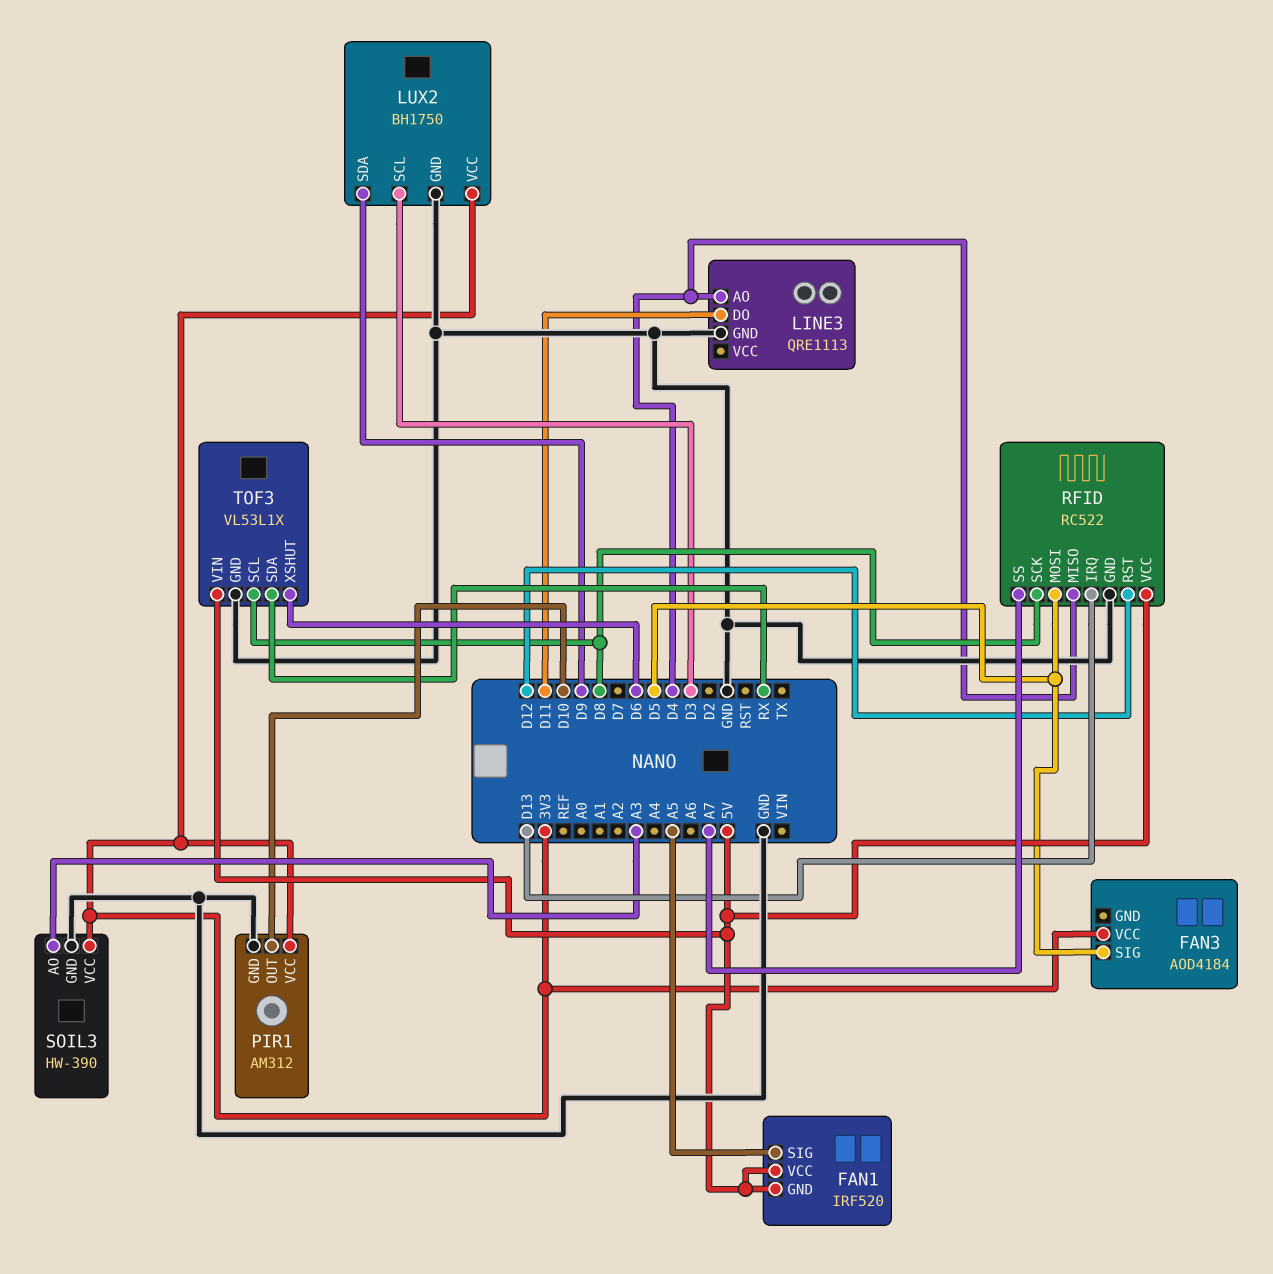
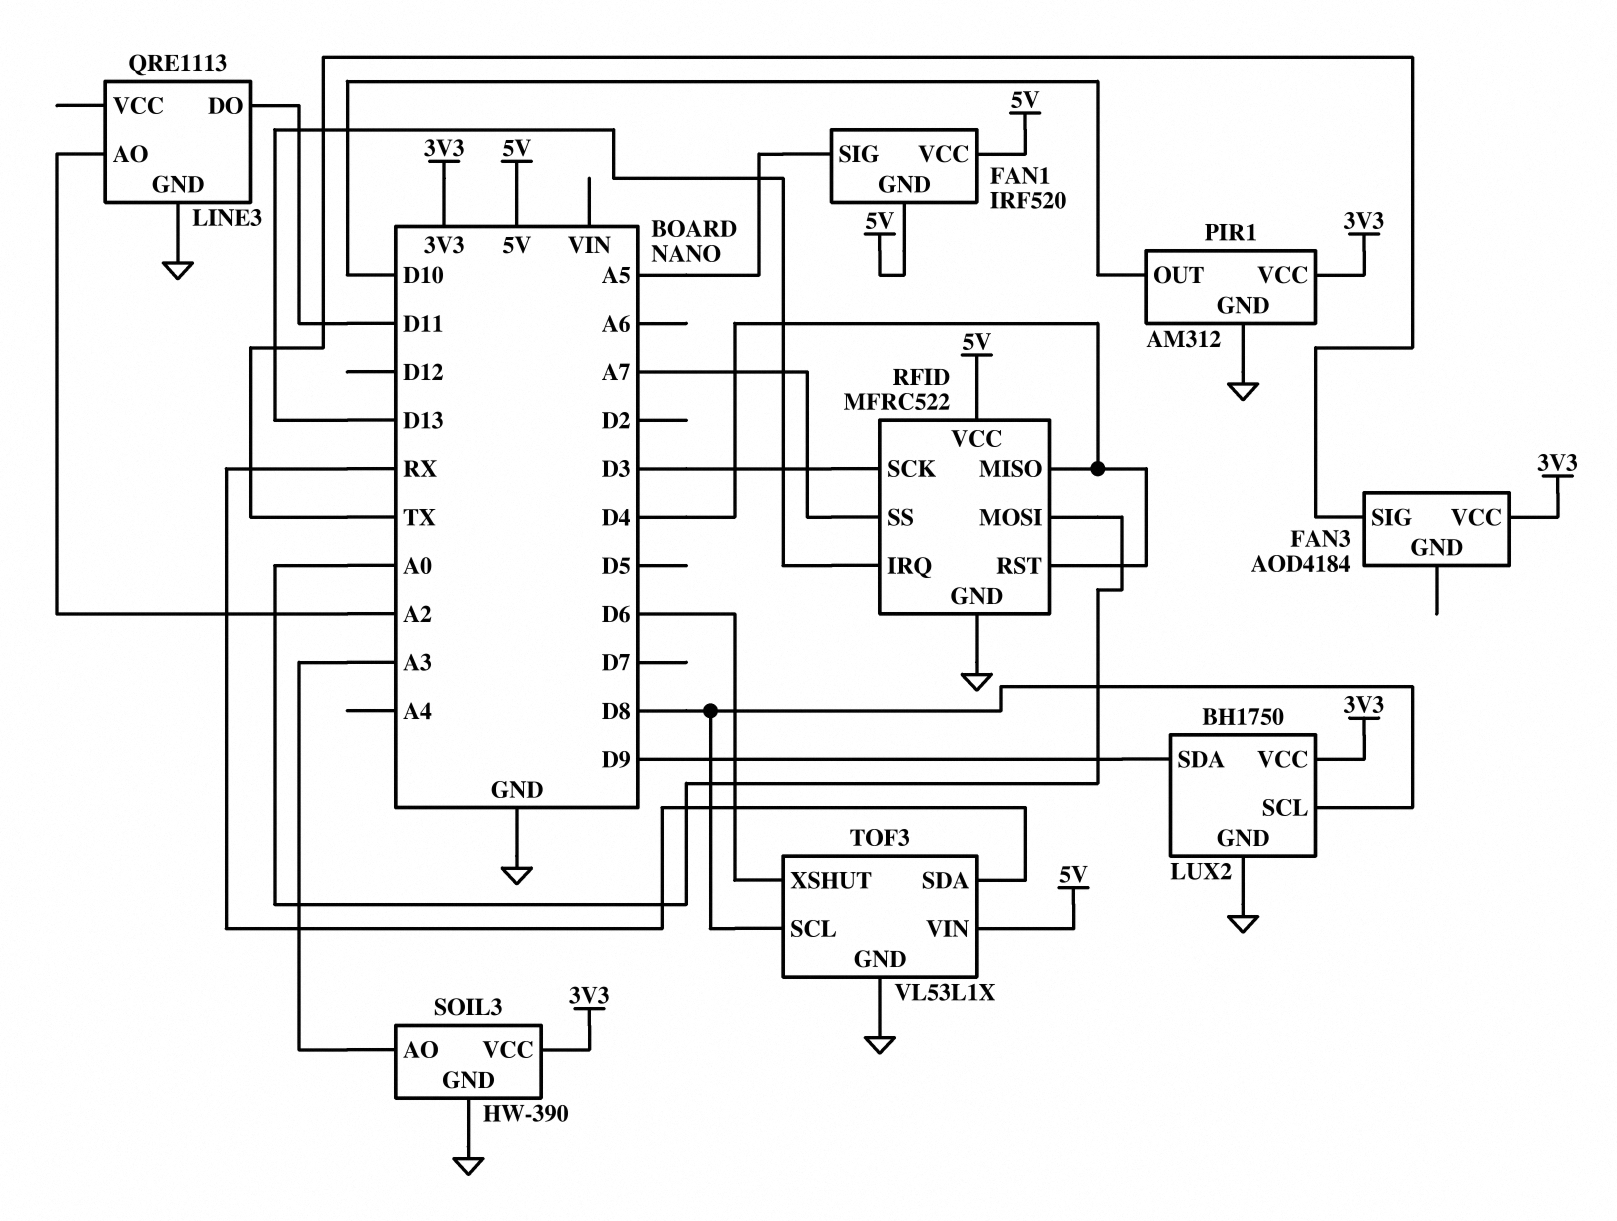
FAN3 pin SIG: D5 -> TX
LINE3 pin AO: D4 -> A2
LUX2 pin SCL: D3 -> D8
RFID: RC522 -> MFRC522
RFID pin MOSI: D5 -> A0
RFID pin RST: D12 -> D4
RFID pin SCK: D8 -> D3

